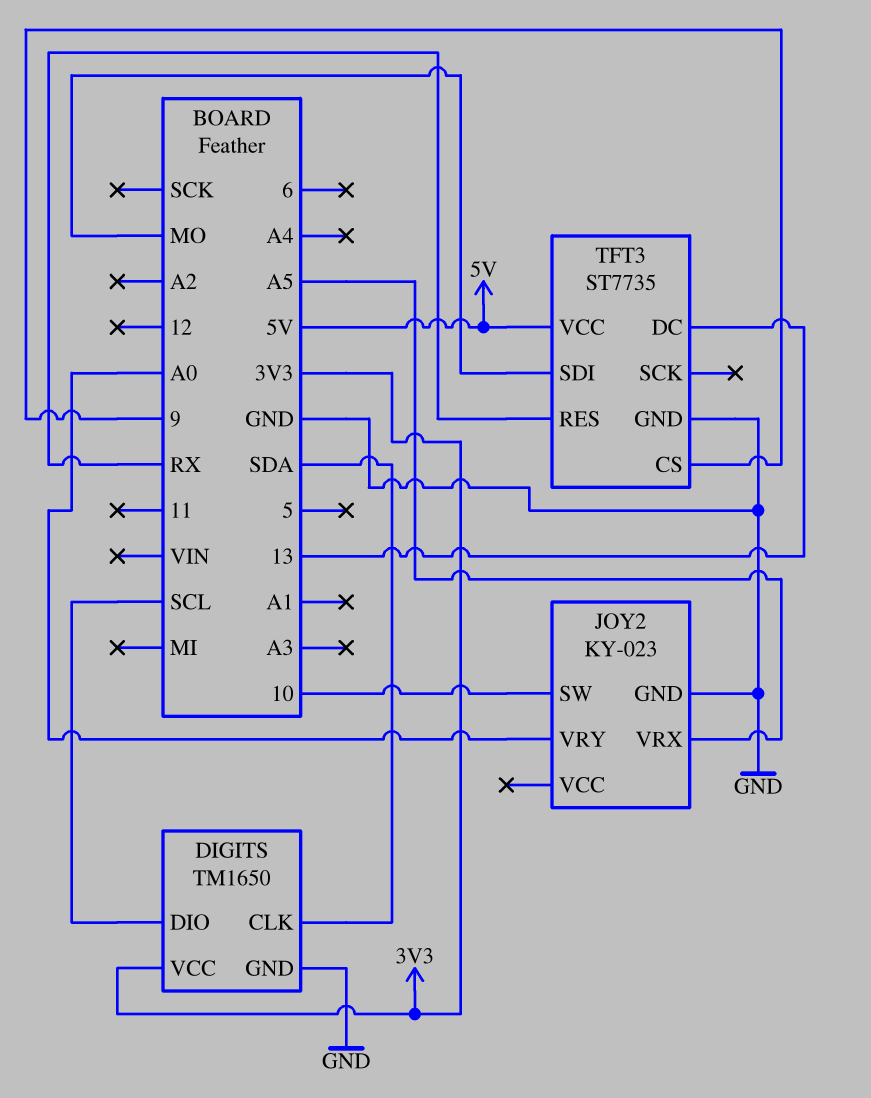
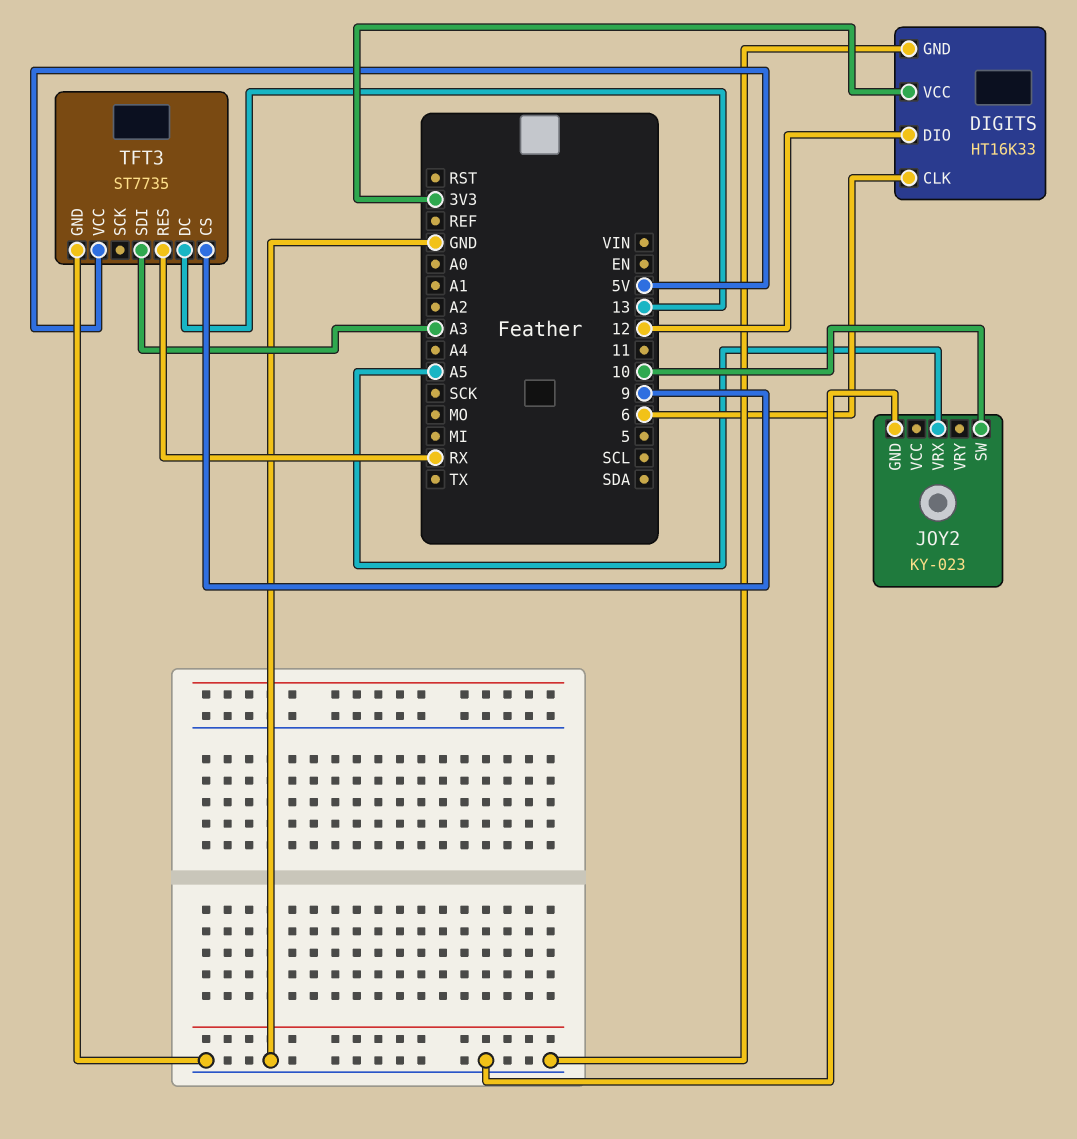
DIGITS: TM1650 -> HT16K33
DIGITS pin CLK: SDA -> 6
DIGITS pin DIO: SCL -> 12
JOY2 pin VRY: A0 -> none
TFT3 pin SDI: MO -> A3

